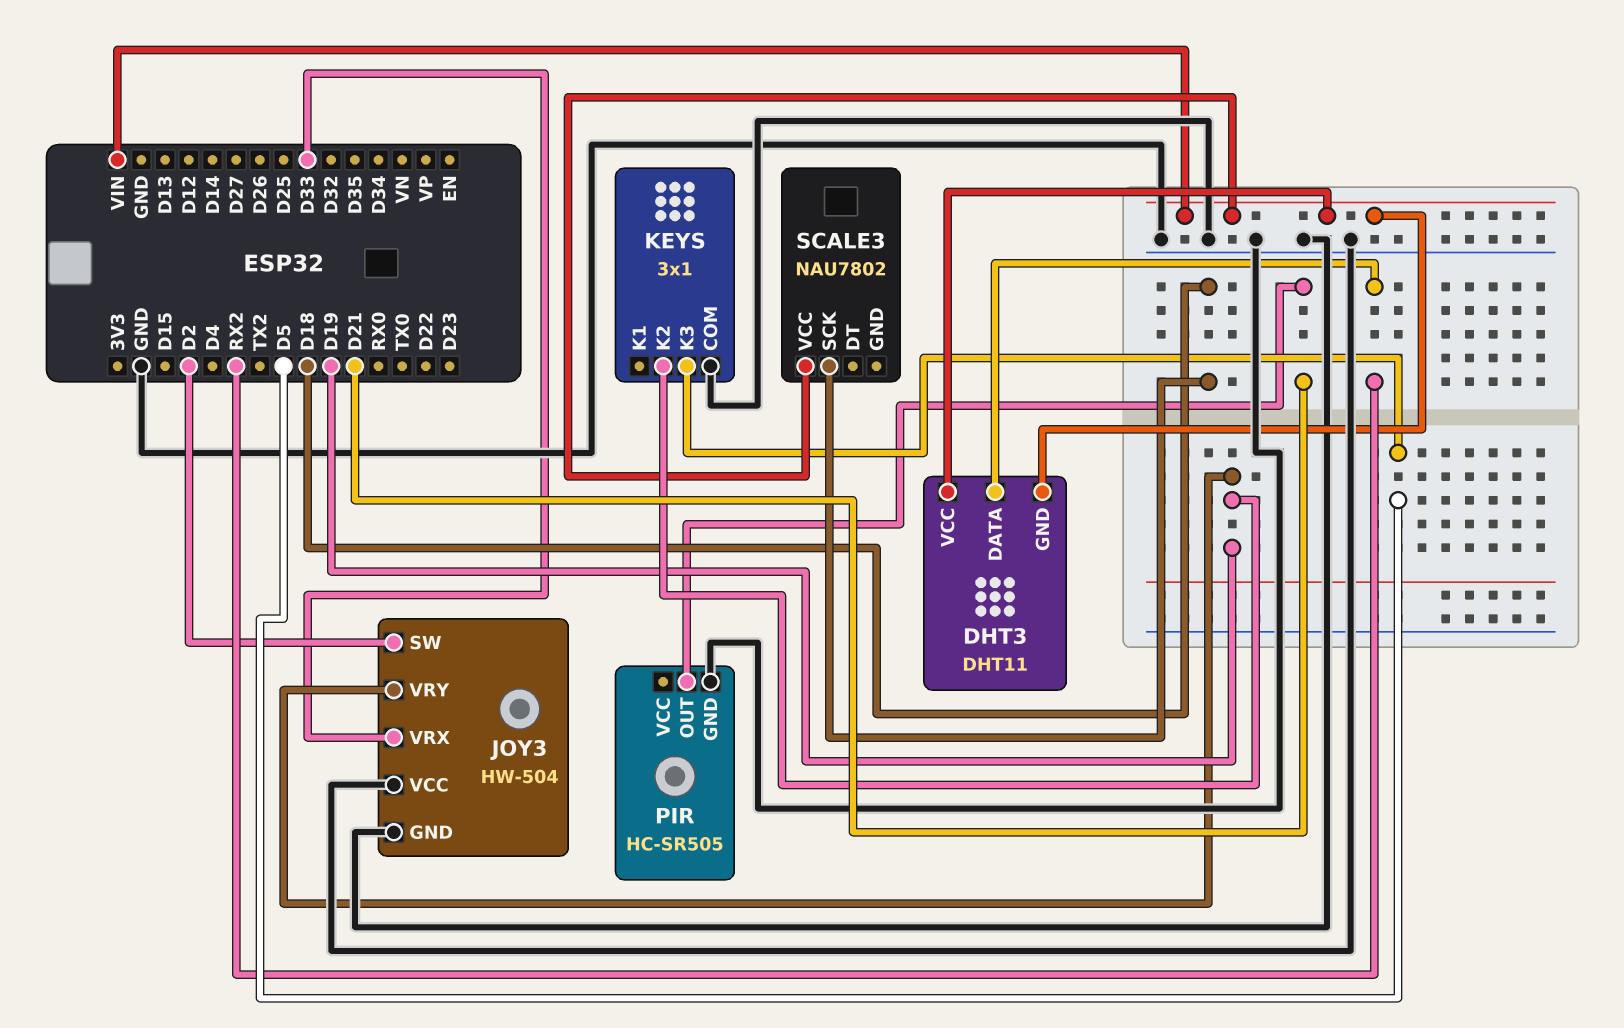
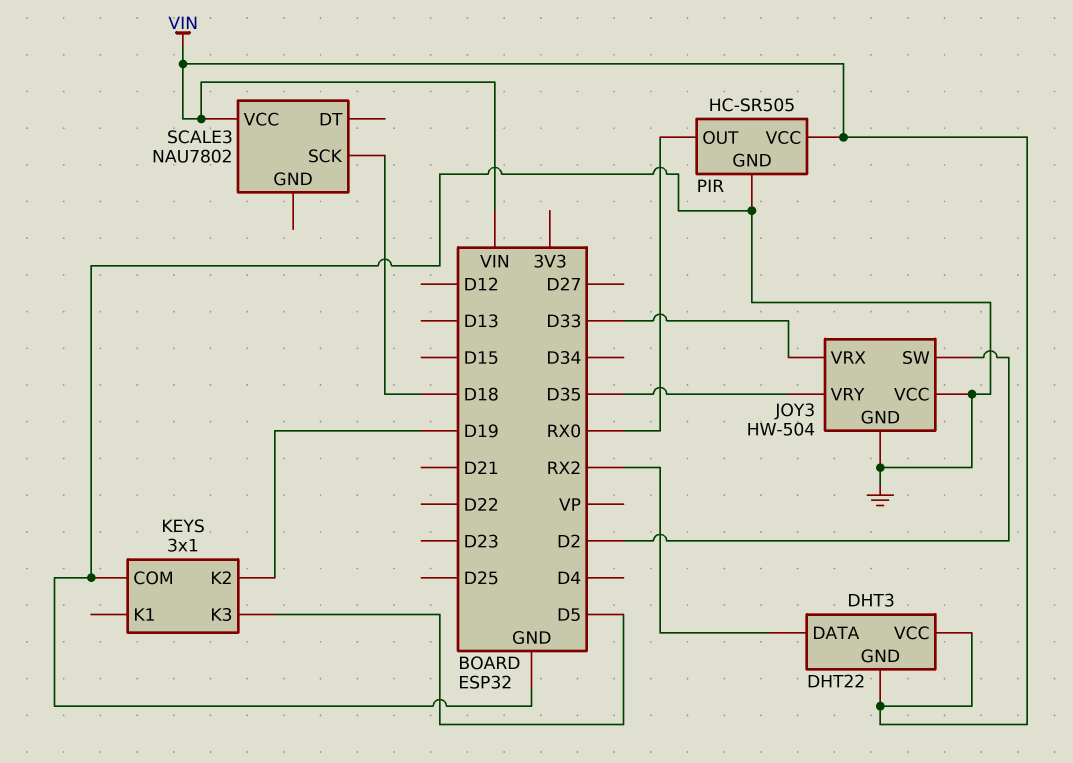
DHT3: DHT11 -> DHT22
JOY3 pin VRY: D19 -> D35
PIR pin OUT: D21 -> RX0
PIR pin VCC: none -> VIN

